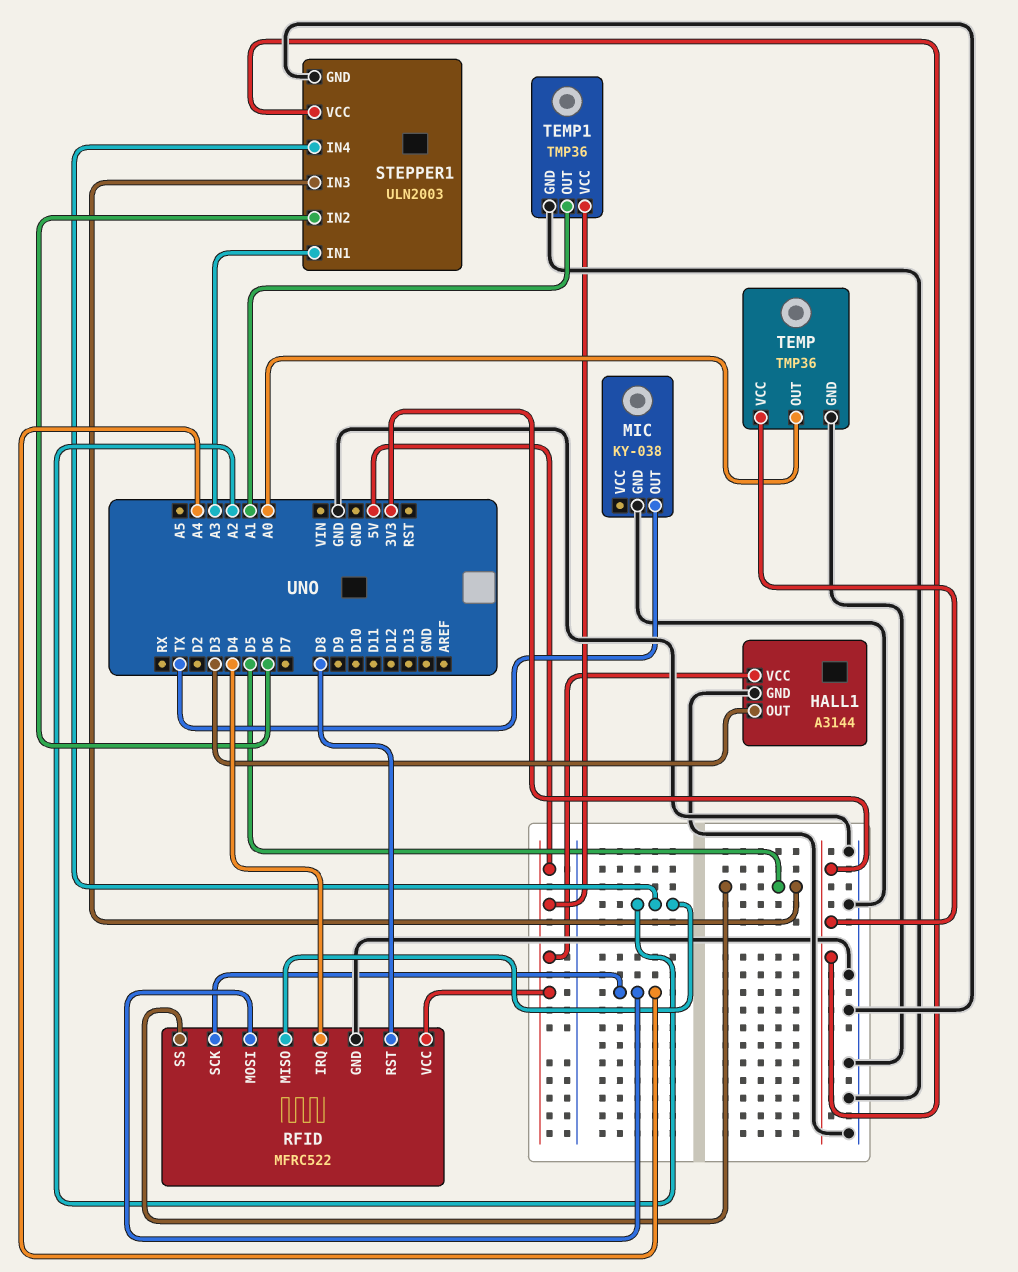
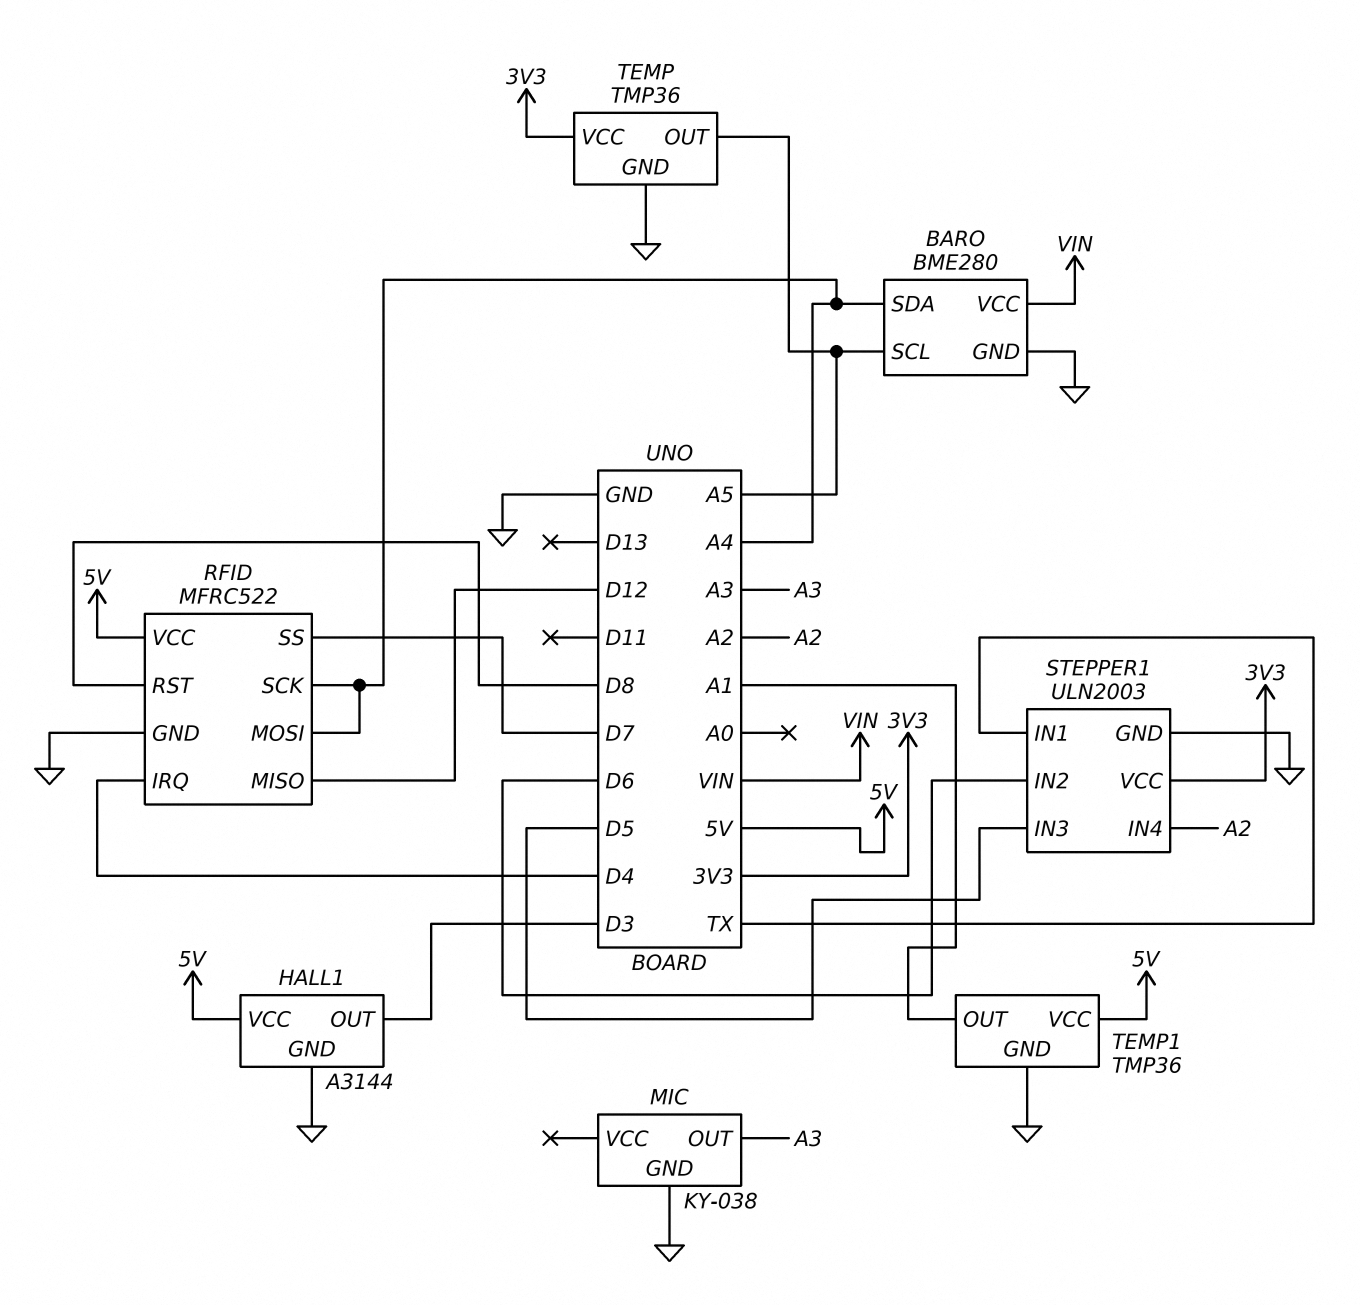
BARO: none -> BME280
BARO pin GND: none -> GND
BARO pin SCL: none -> A5
BARO pin SDA: none -> A4
BARO pin VCC: none -> VIN
MIC pin OUT: TX -> A3
RFID pin MISO: A2 -> D12
RFID pin SS: D5 -> D7
STEPPER1 pin IN1: A3 -> TX
TEMP pin OUT: A0 -> A5

